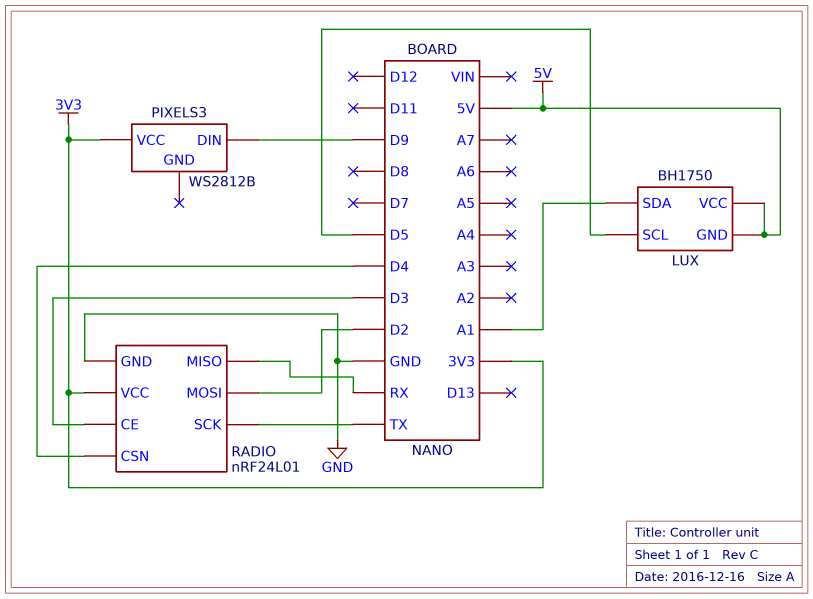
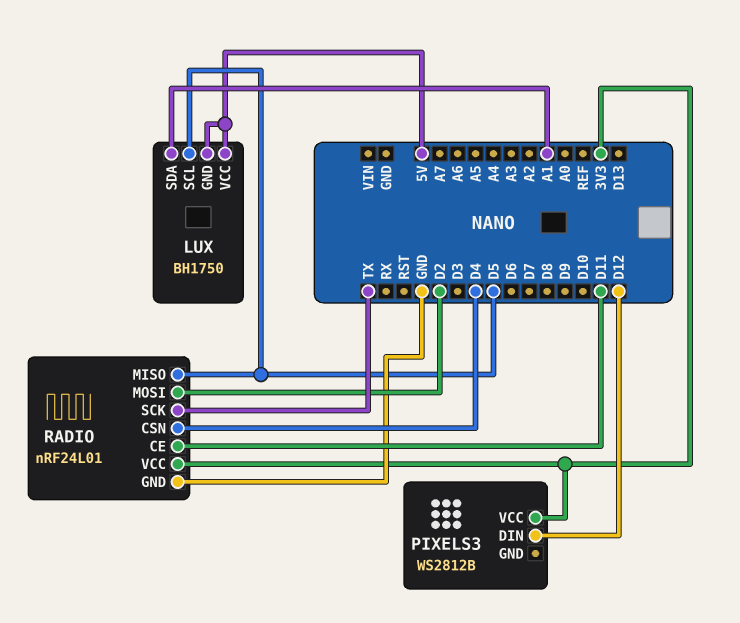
PIXELS3 pin DIN: D9 -> D12
RADIO pin CE: D3 -> D11
RADIO pin MISO: RX -> D5

